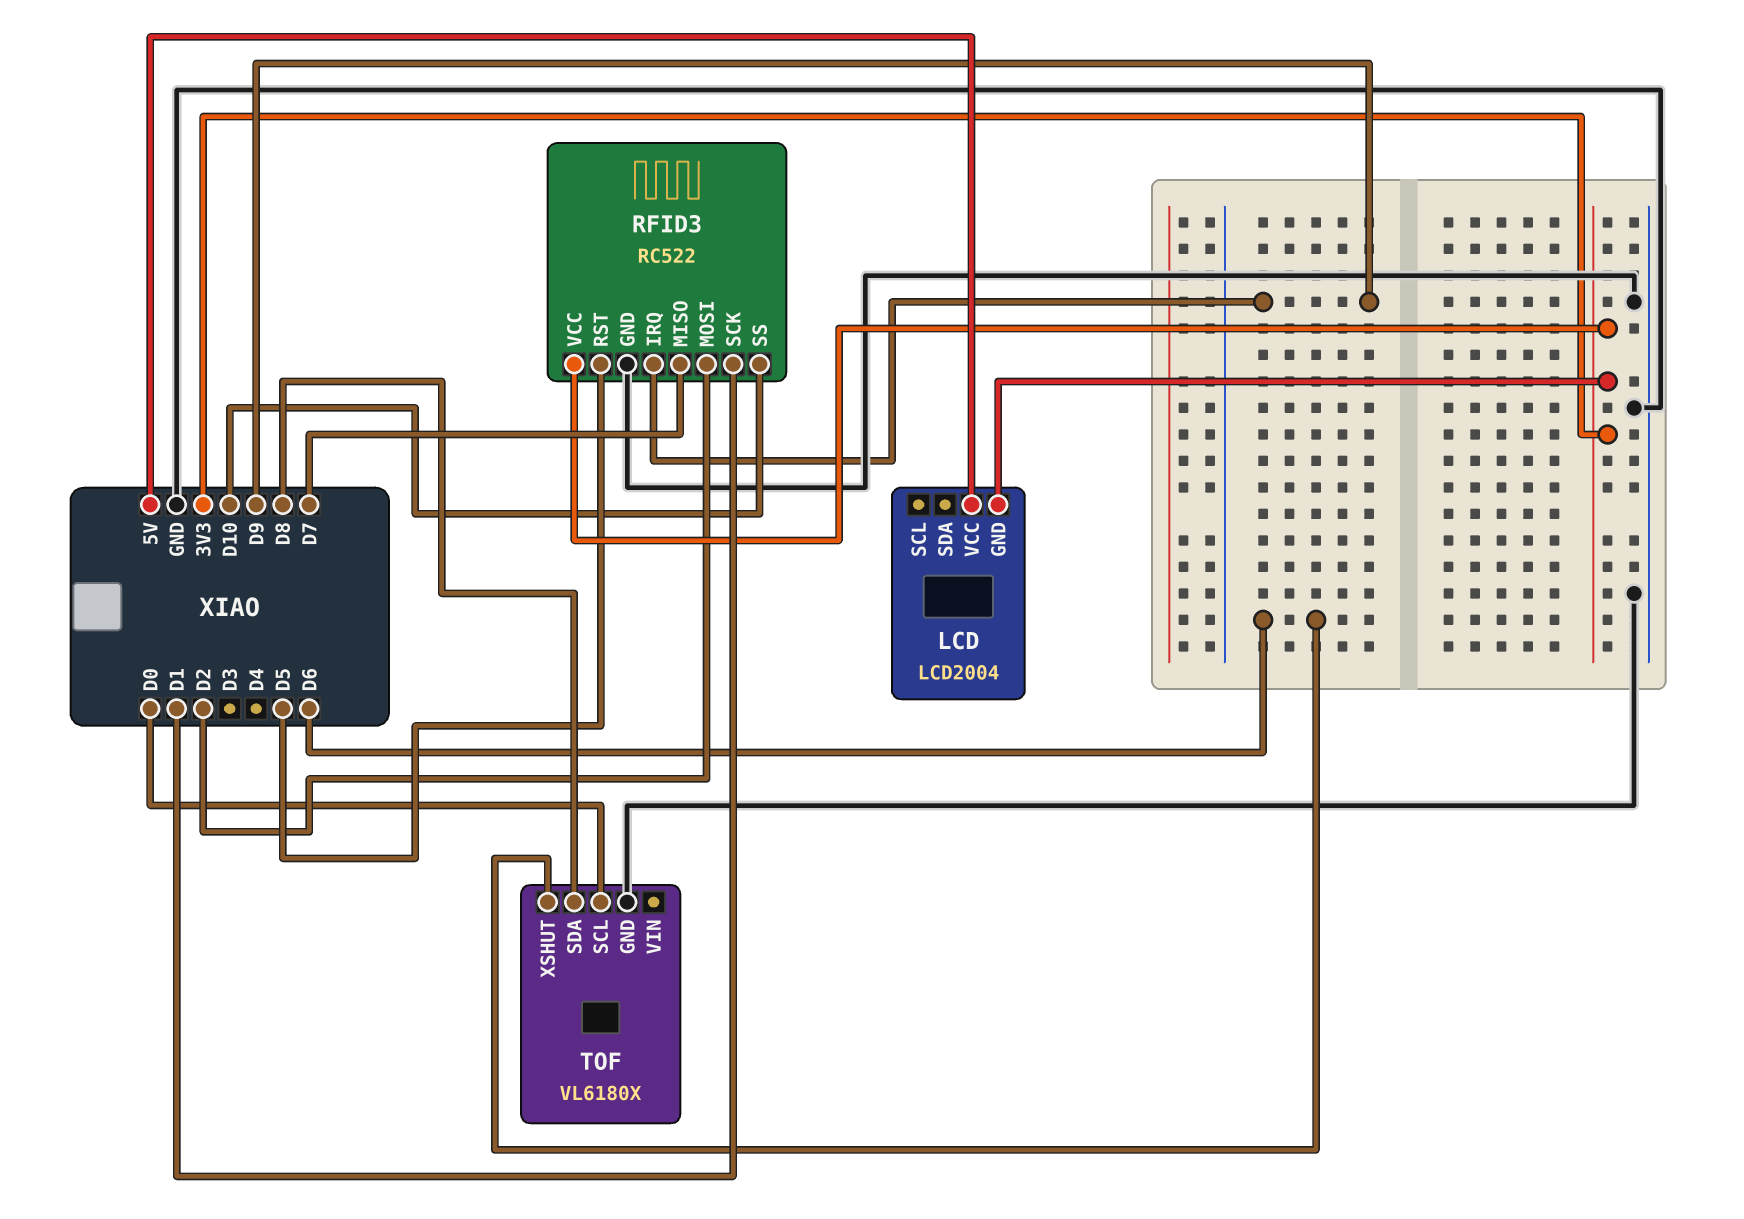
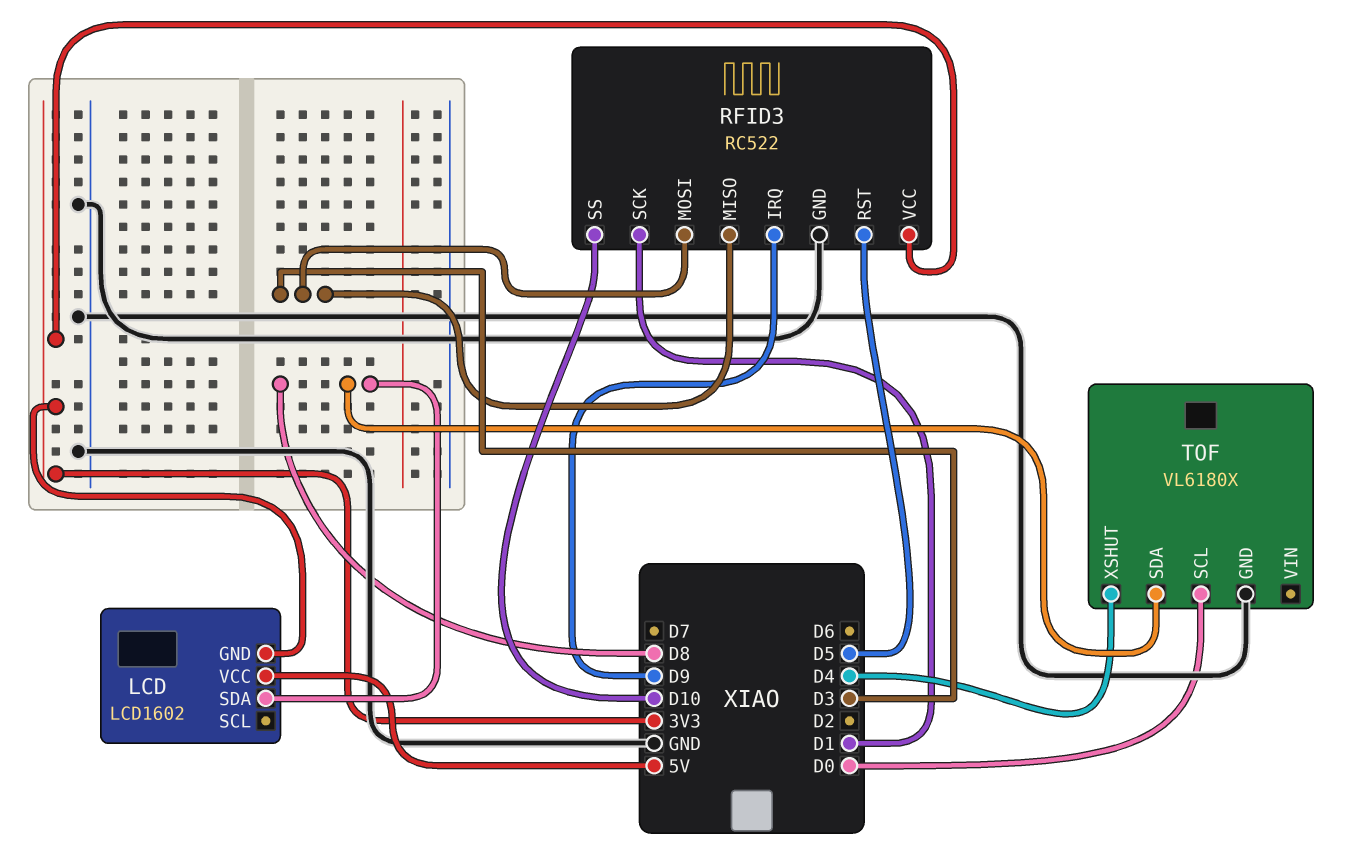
LCD: LCD2004 -> LCD1602
LCD pin SDA: none -> D8
RFID3 pin MISO: D7 -> D3
RFID3 pin MOSI: D2 -> D3
TOF pin XSHUT: D6 -> D4

